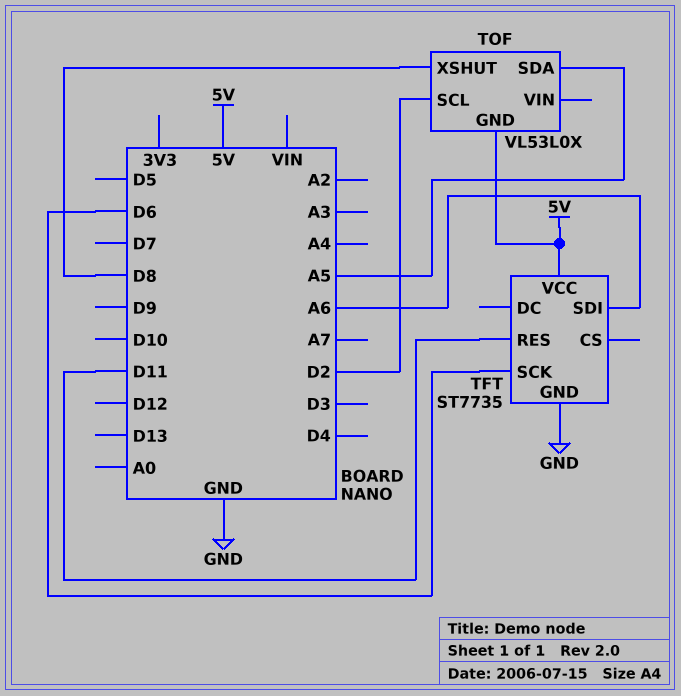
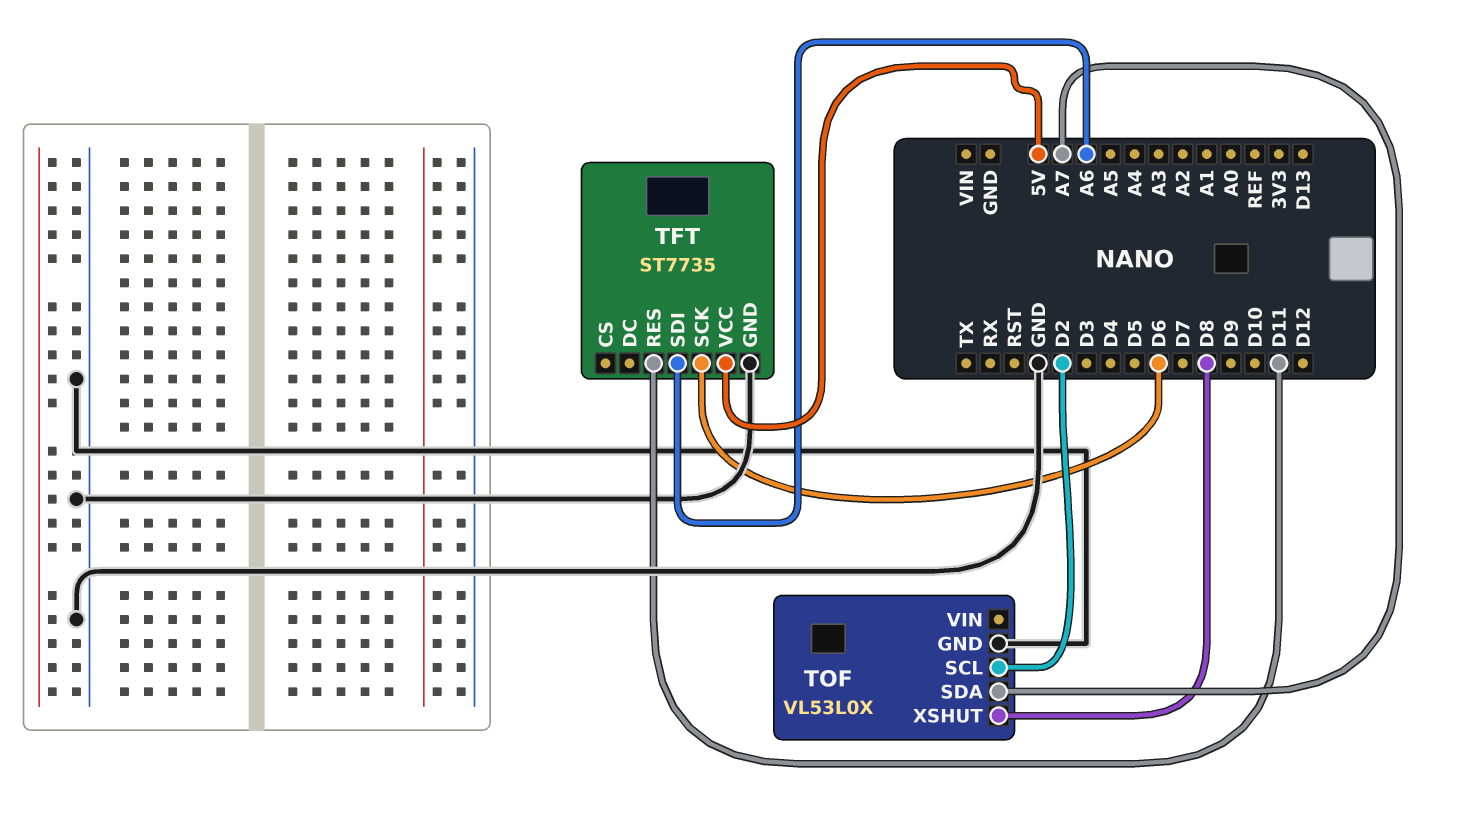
TOF pin GND: 5V -> GND
TOF pin SDA: A5 -> A7

